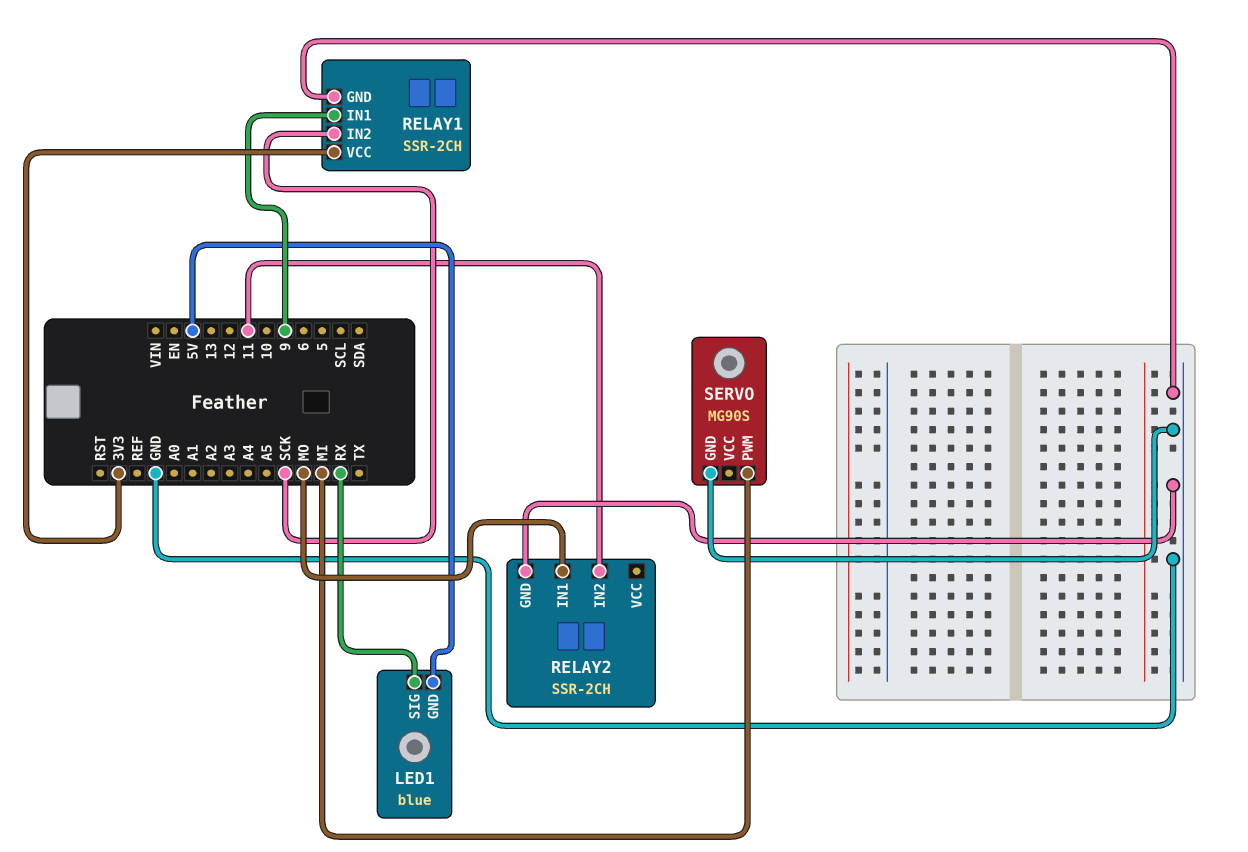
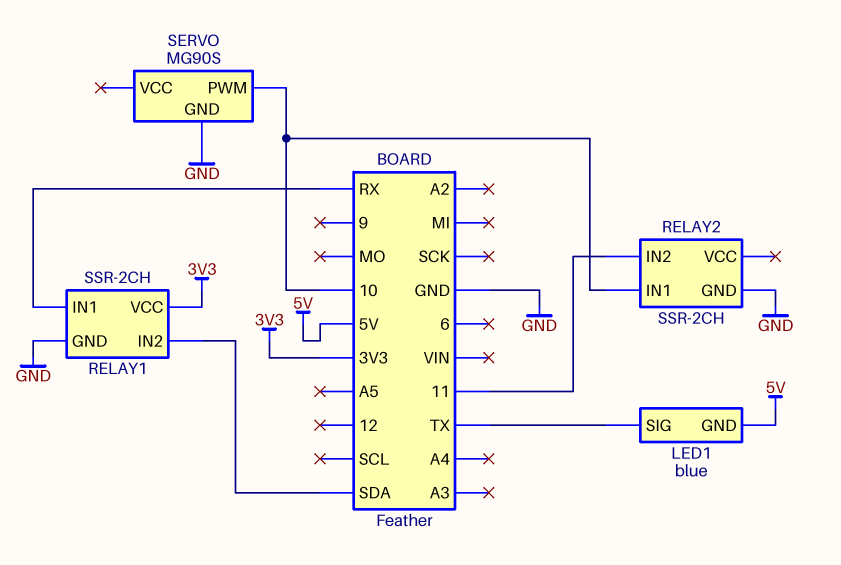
LED1 pin SIG: RX -> TX
RELAY1 pin IN1: 9 -> RX
RELAY1 pin IN2: SCK -> SDA
RELAY2 pin IN1: MO -> 10
SERVO pin PWM: MI -> 10

